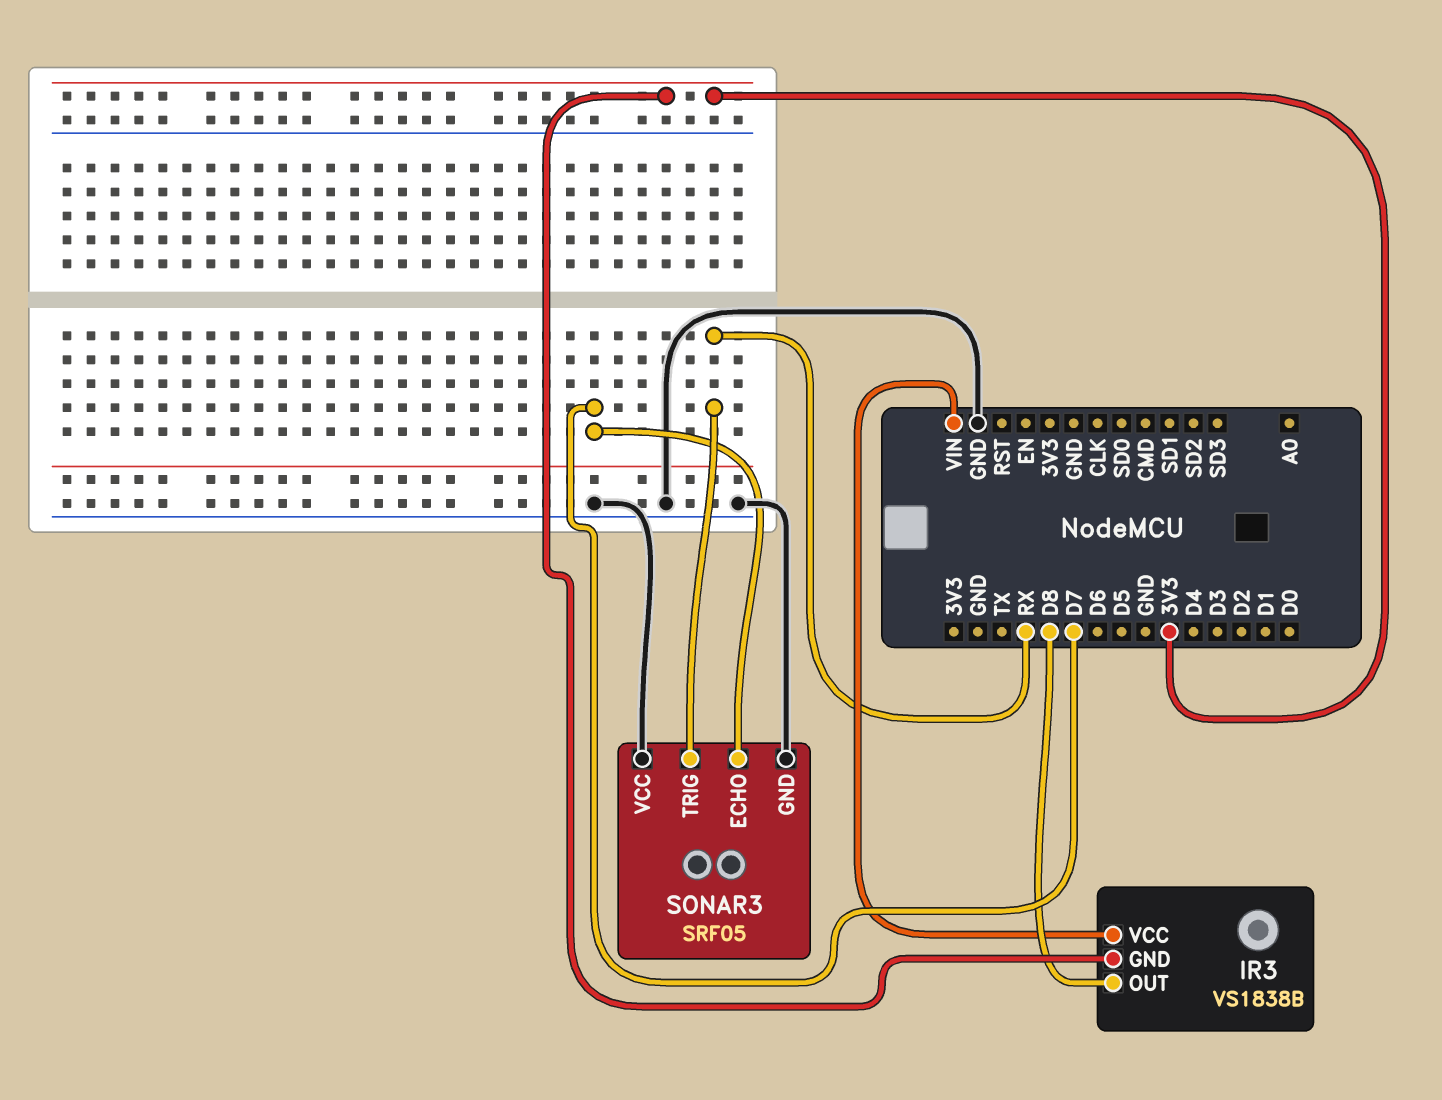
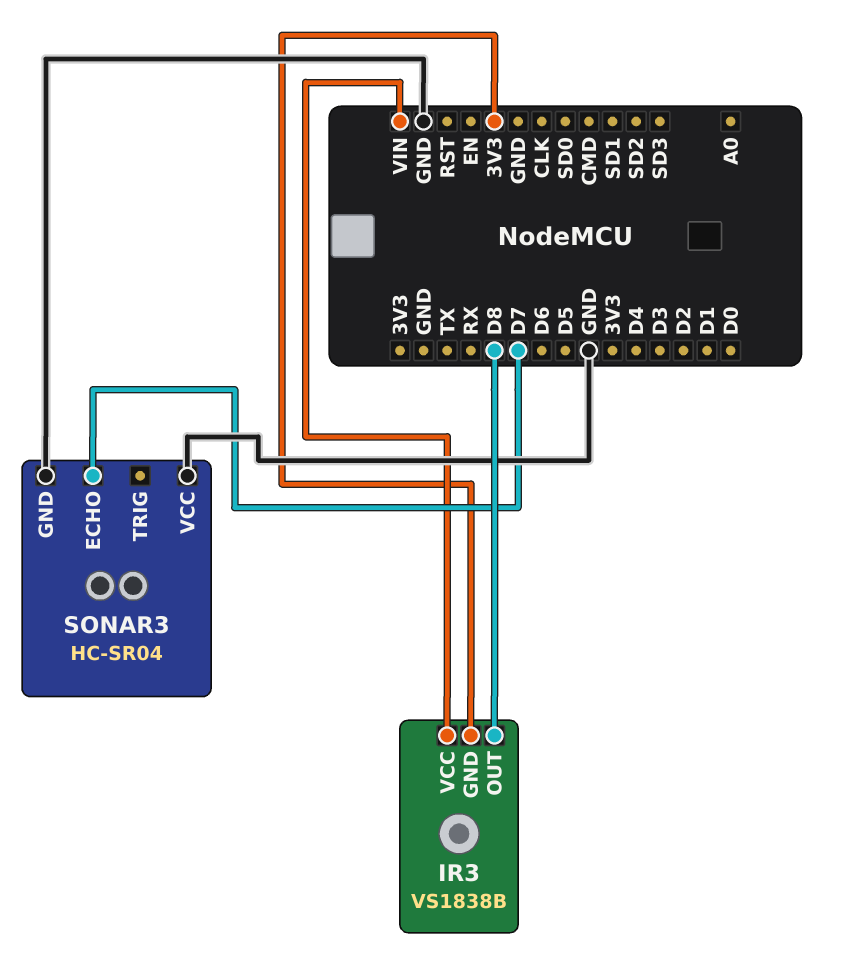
SONAR3: SRF05 -> HC-SR04
SONAR3 pin TRIG: RX -> none

